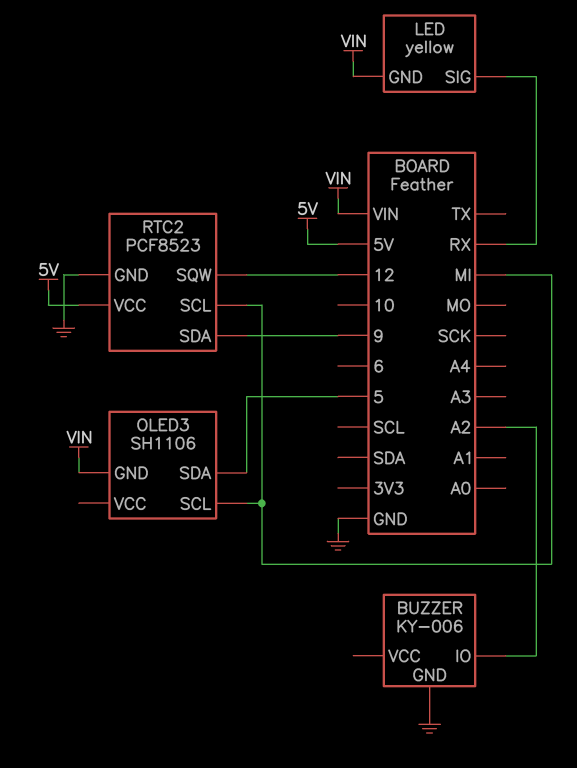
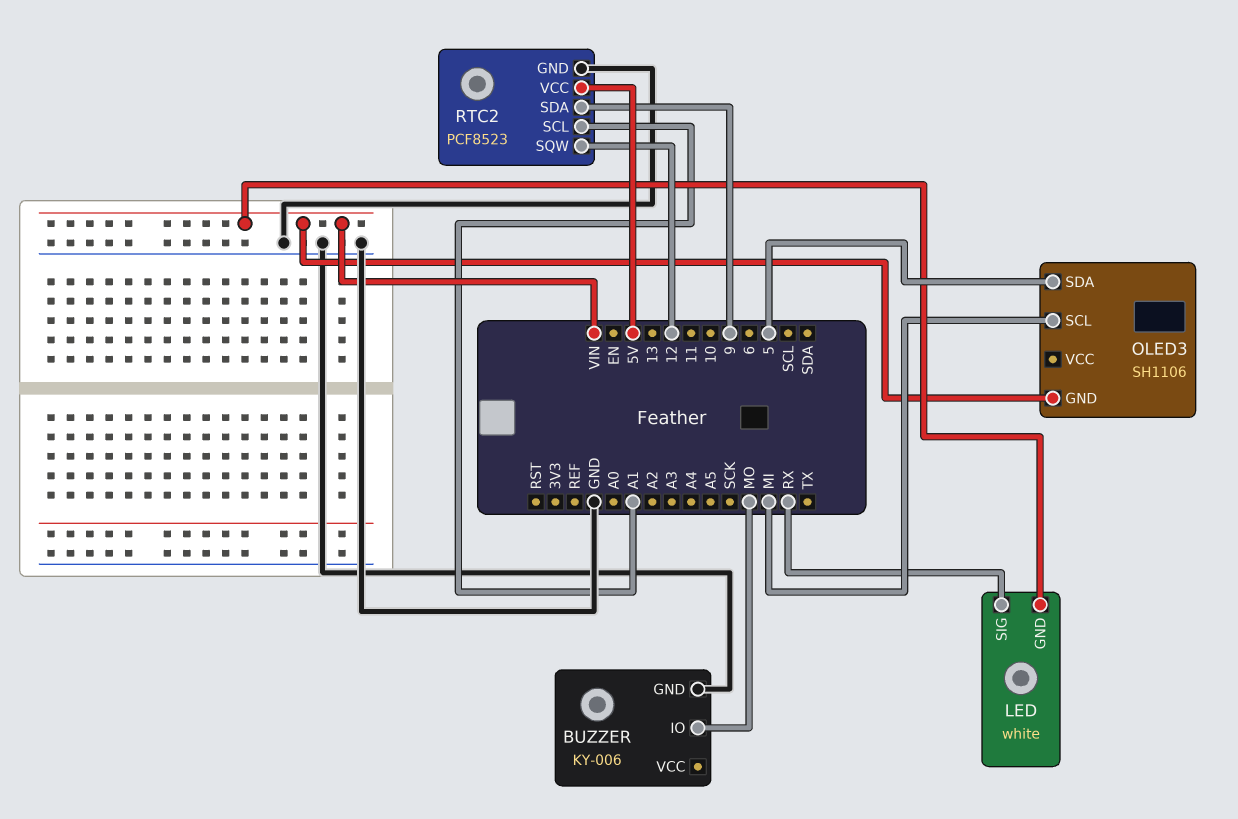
BUZZER pin IO: A2 -> MO
LED: yellow -> white
RTC2 pin SCL: MI -> A1

